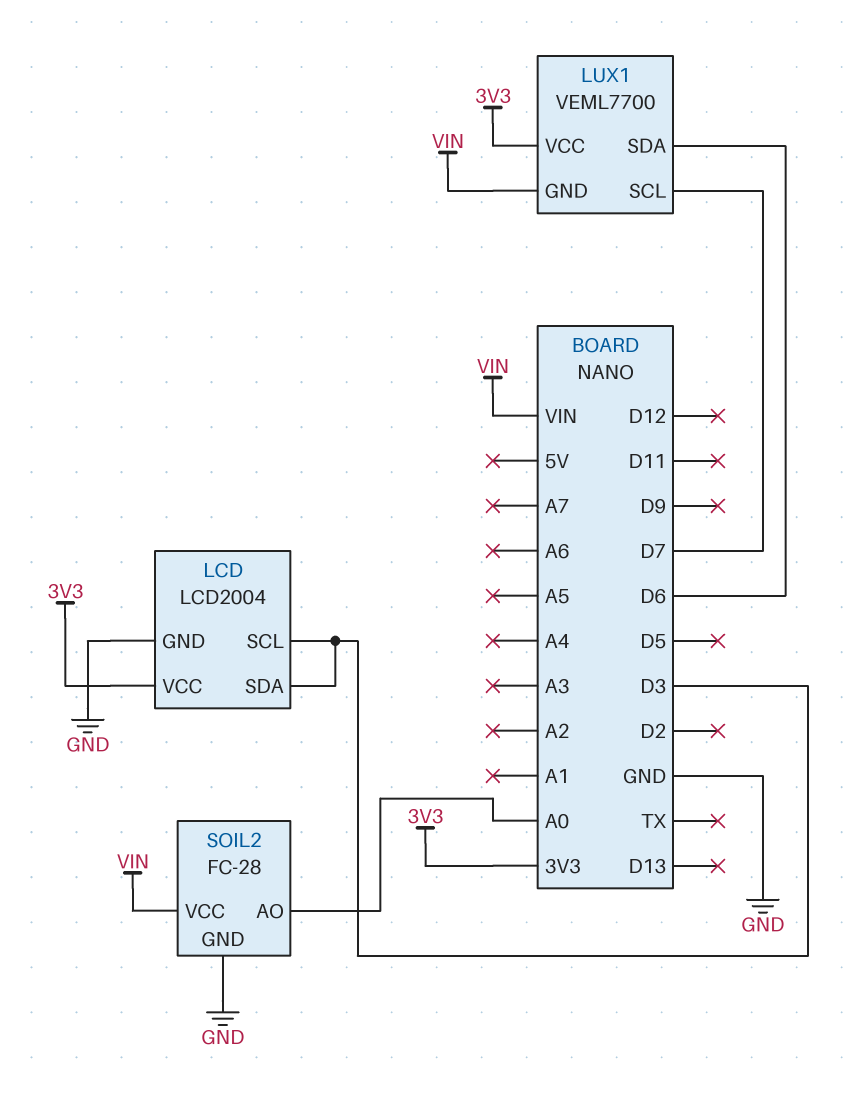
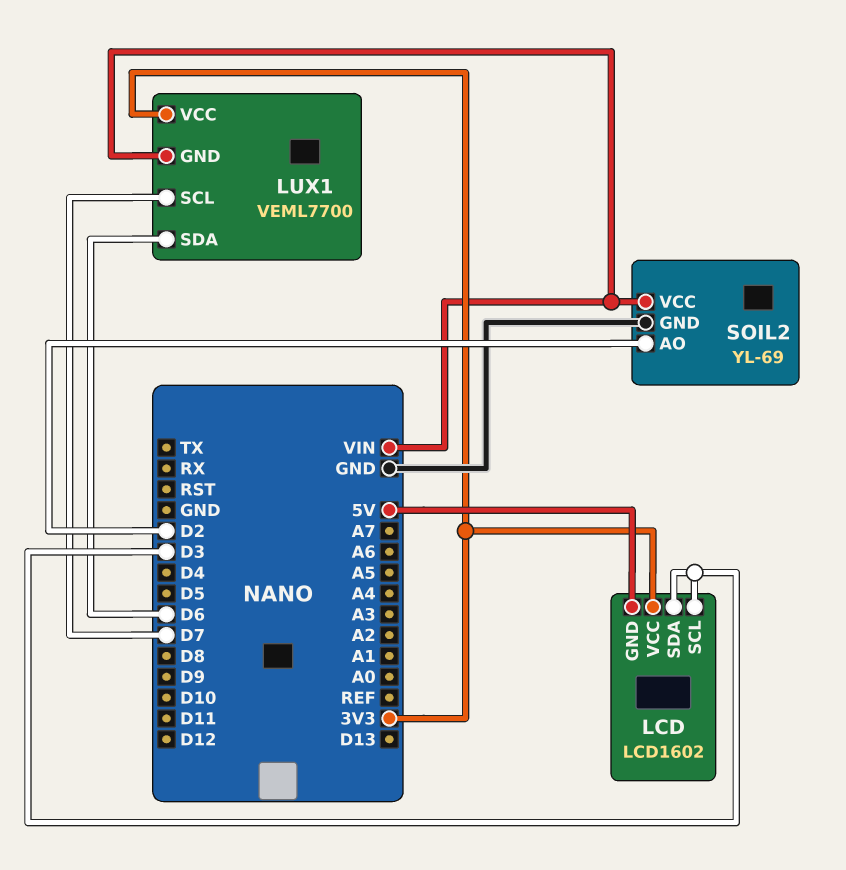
LCD: LCD2004 -> LCD1602
LCD pin GND: GND -> 5V
SOIL2: FC-28 -> YL-69
SOIL2 pin AO: A0 -> D2

